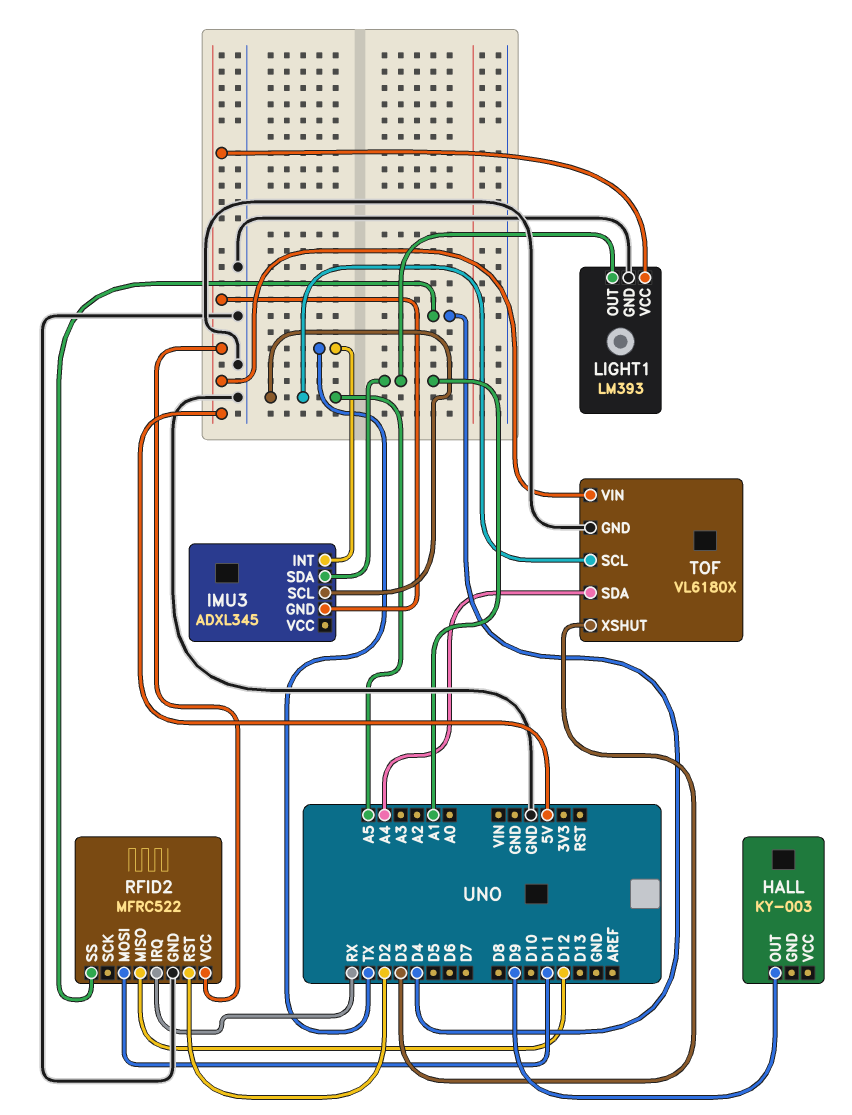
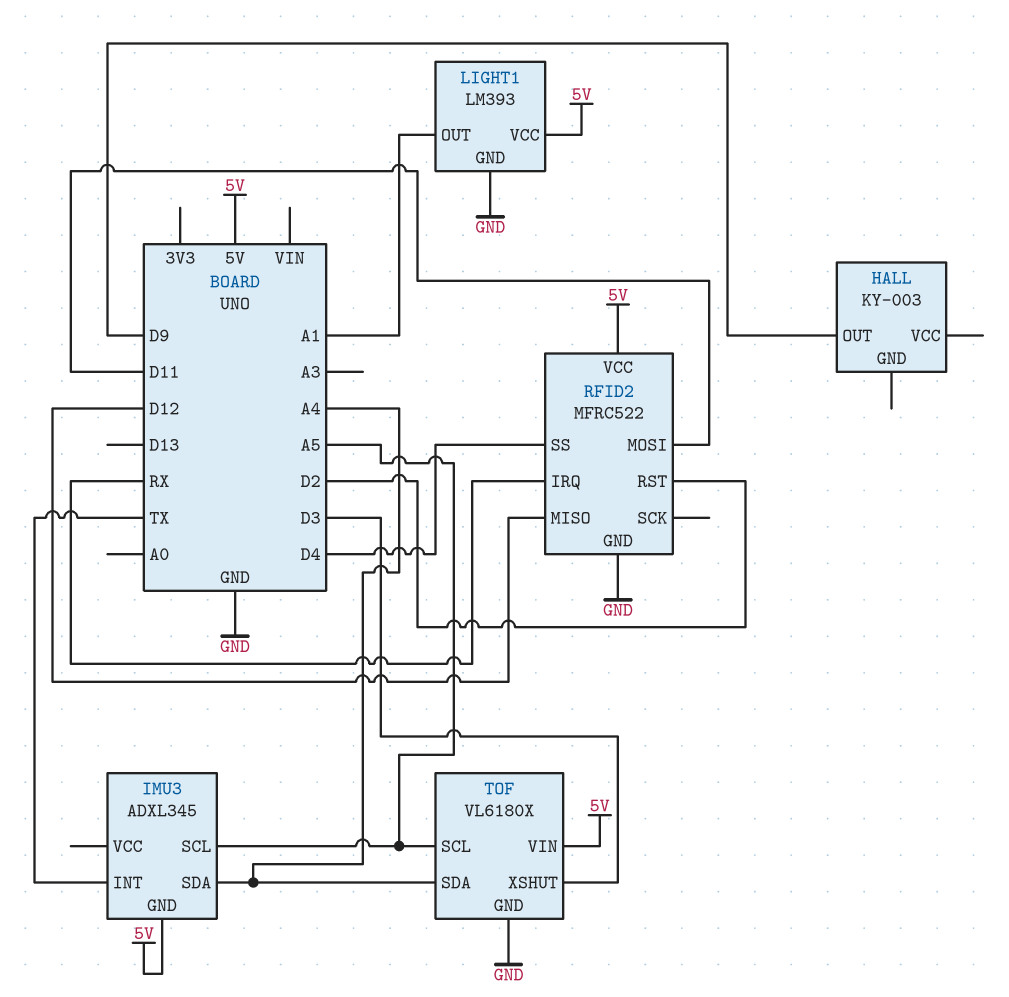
IMU3 pin SDA: A1 -> A4

